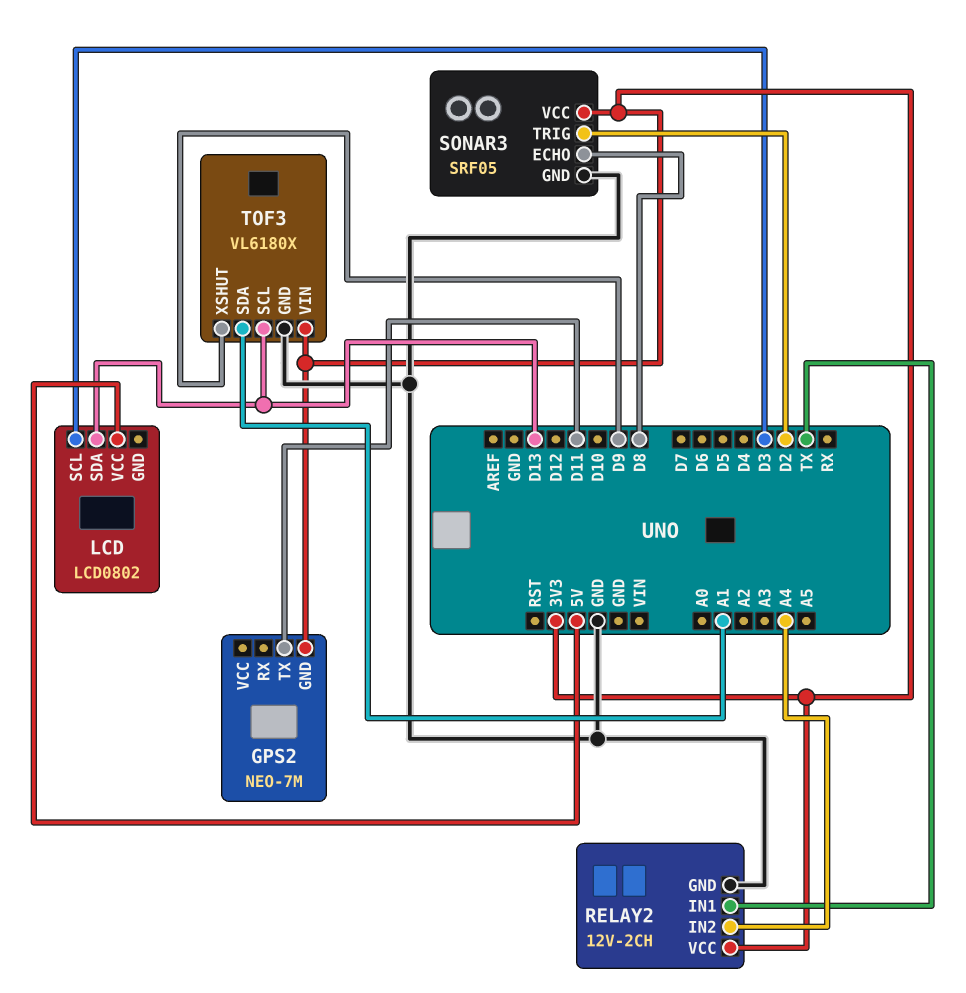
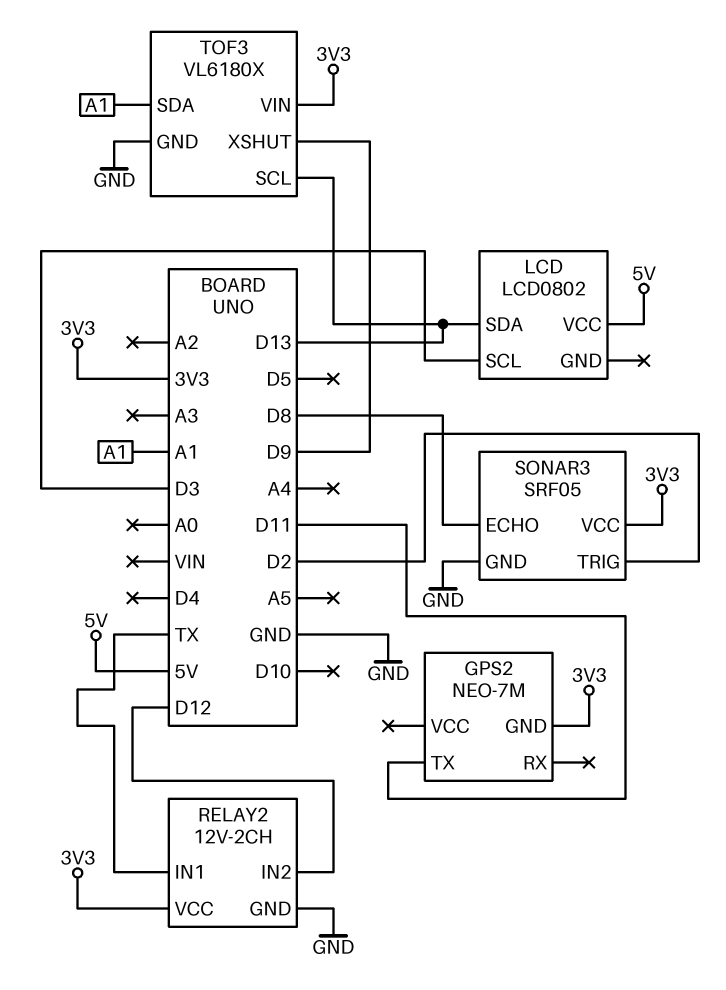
RELAY2 pin IN2: A4 -> D12

